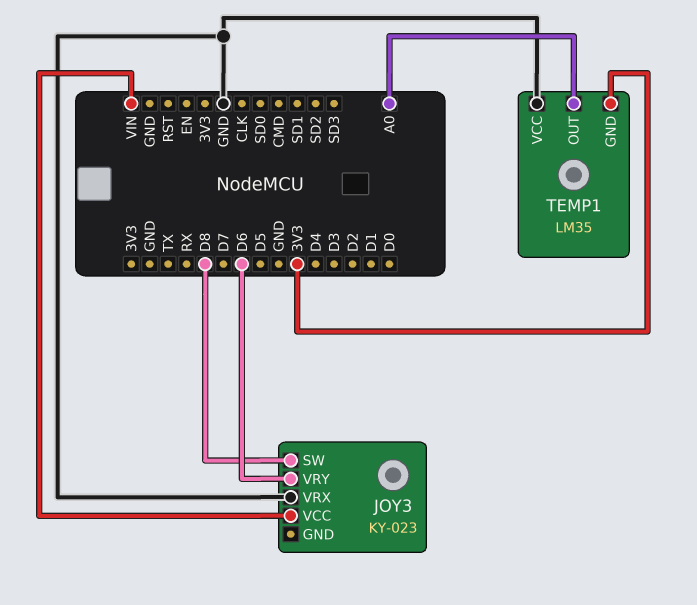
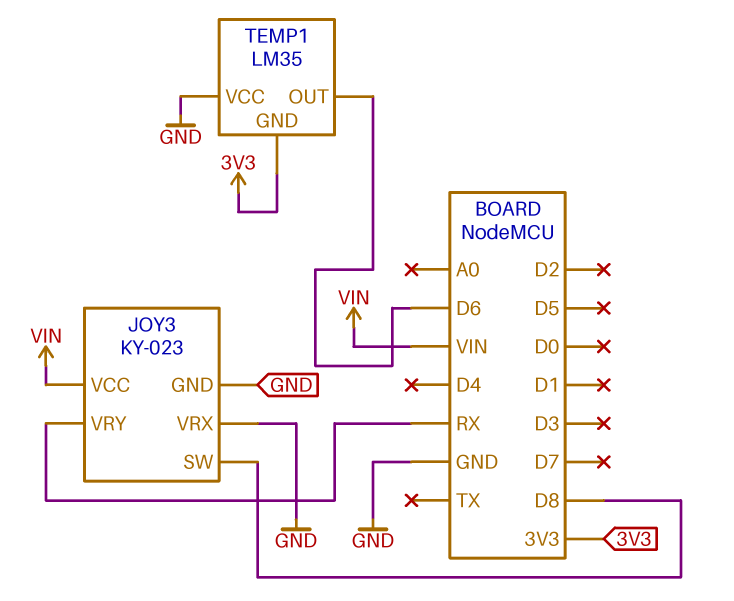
JOY3 pin GND: none -> GND
JOY3 pin VRY: D6 -> RX
TEMP1 pin OUT: A0 -> D6

